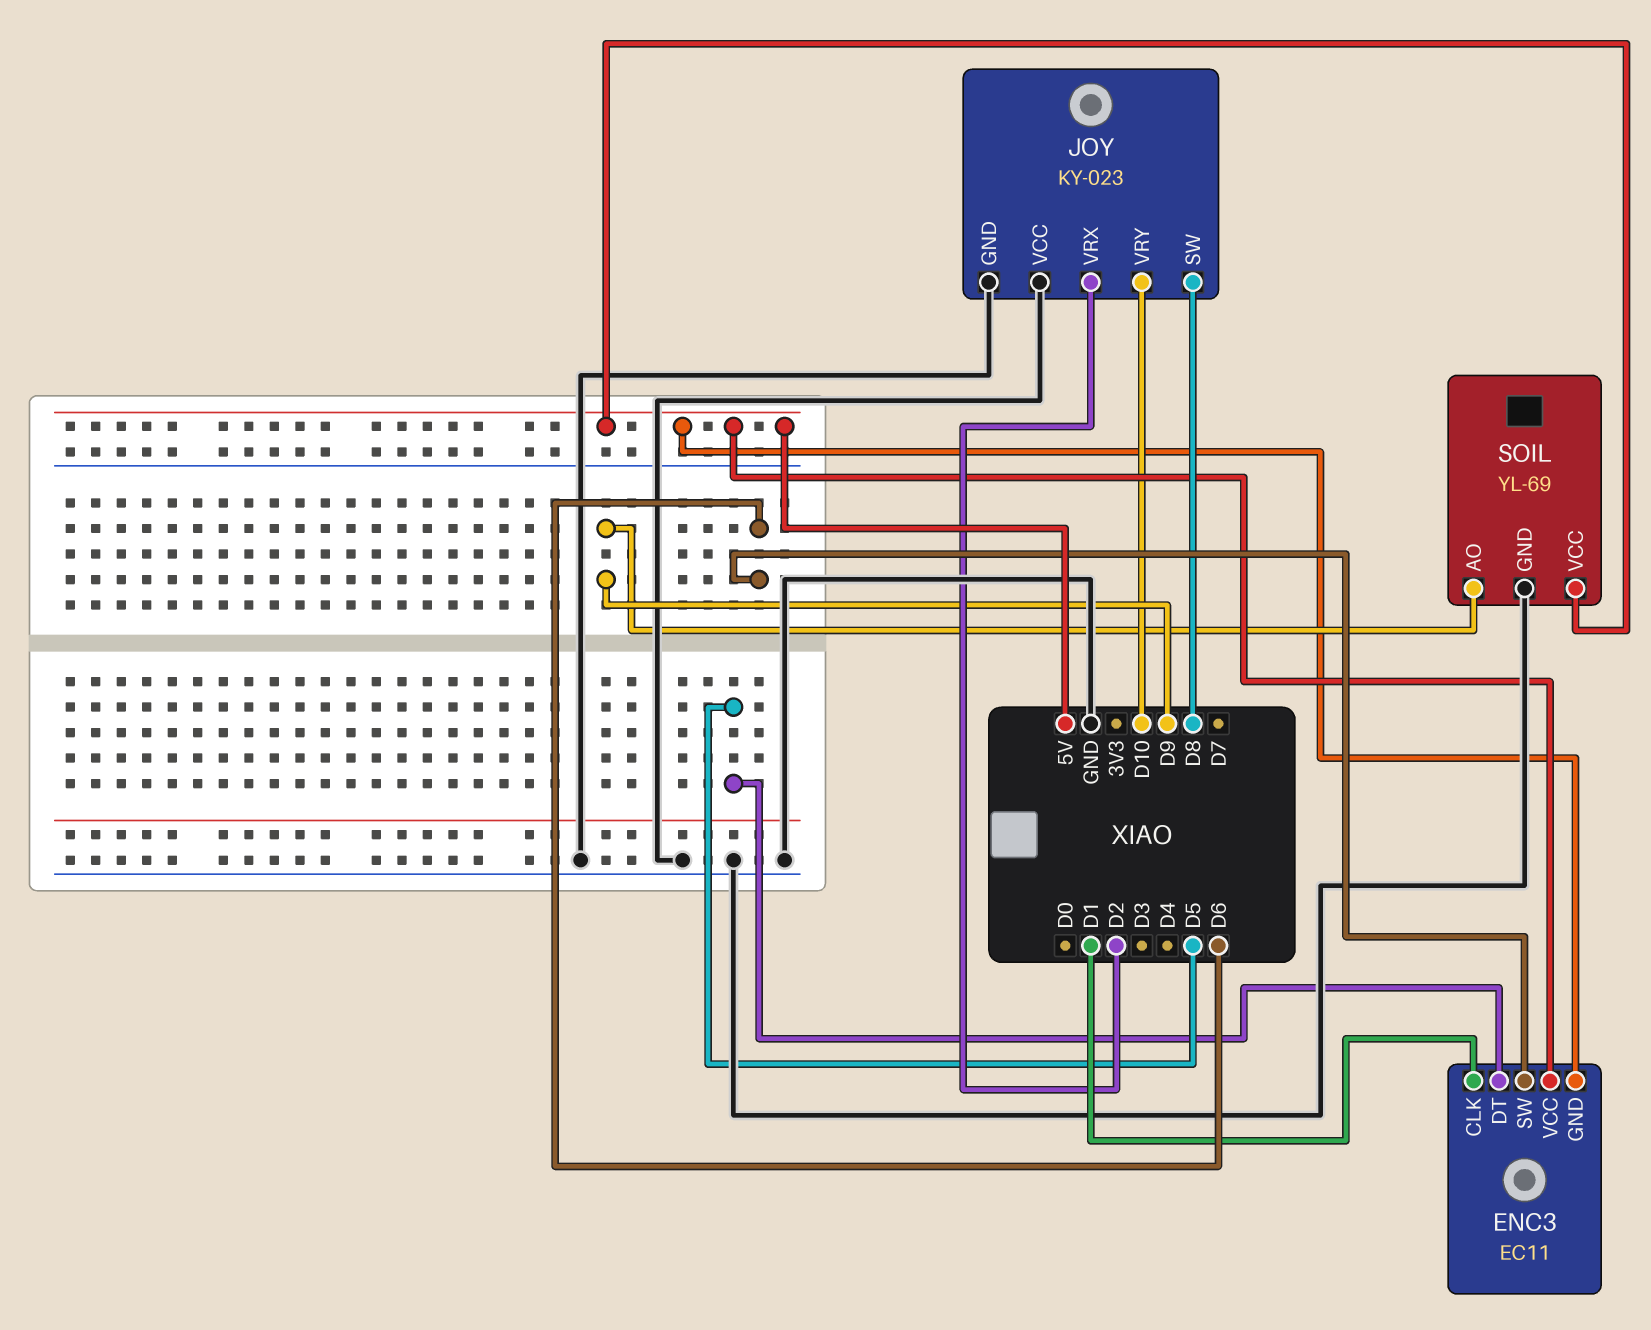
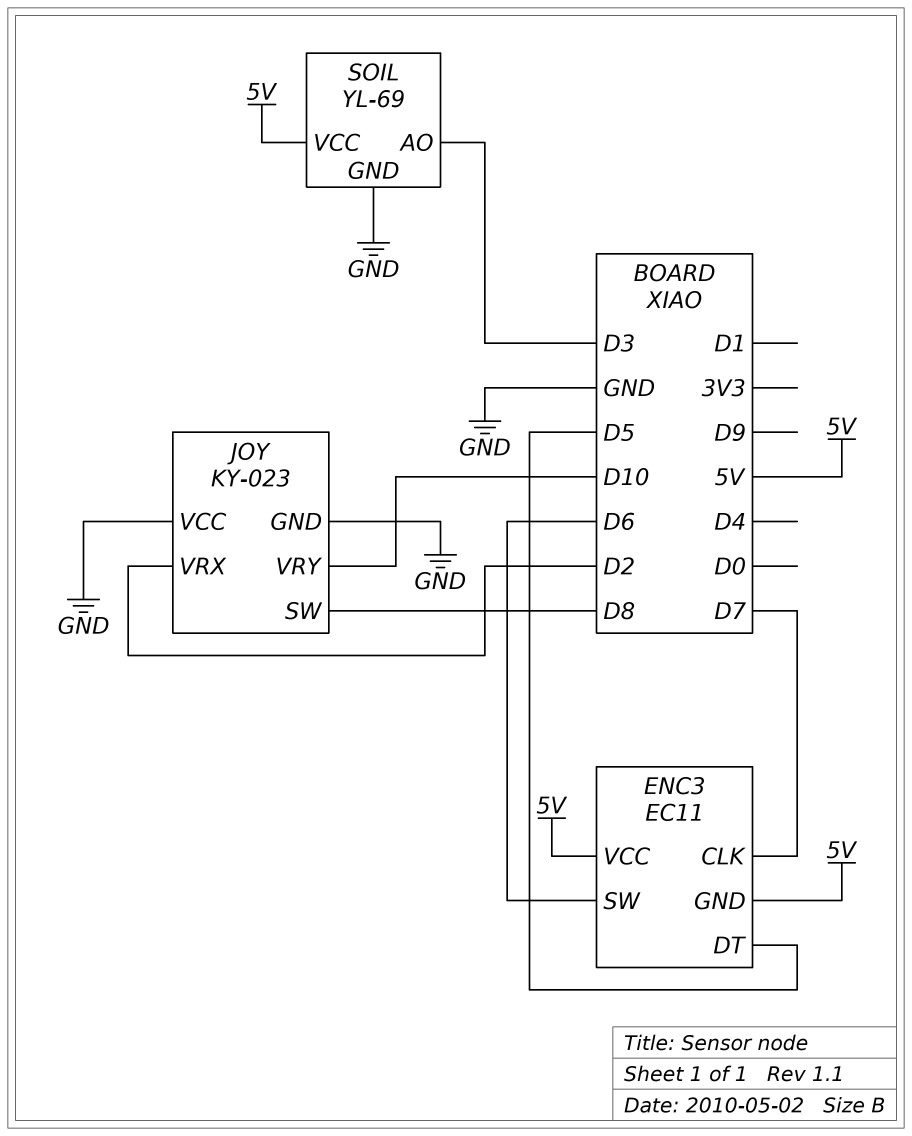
ENC3 pin CLK: D1 -> D7
SOIL pin AO: D9 -> D3

